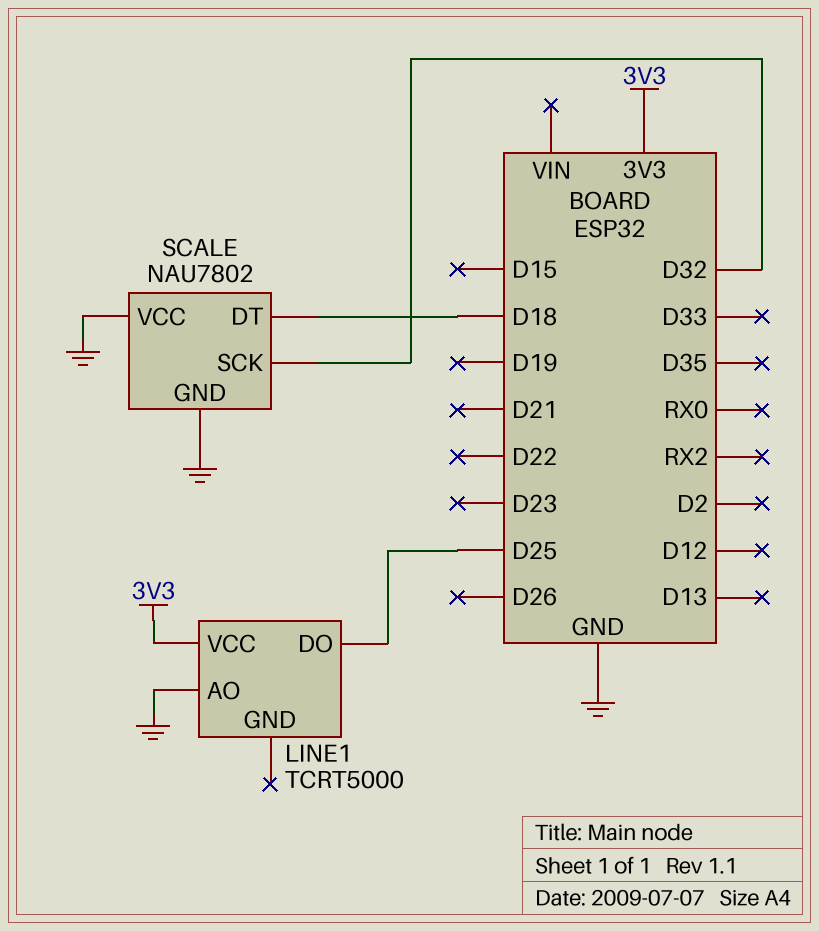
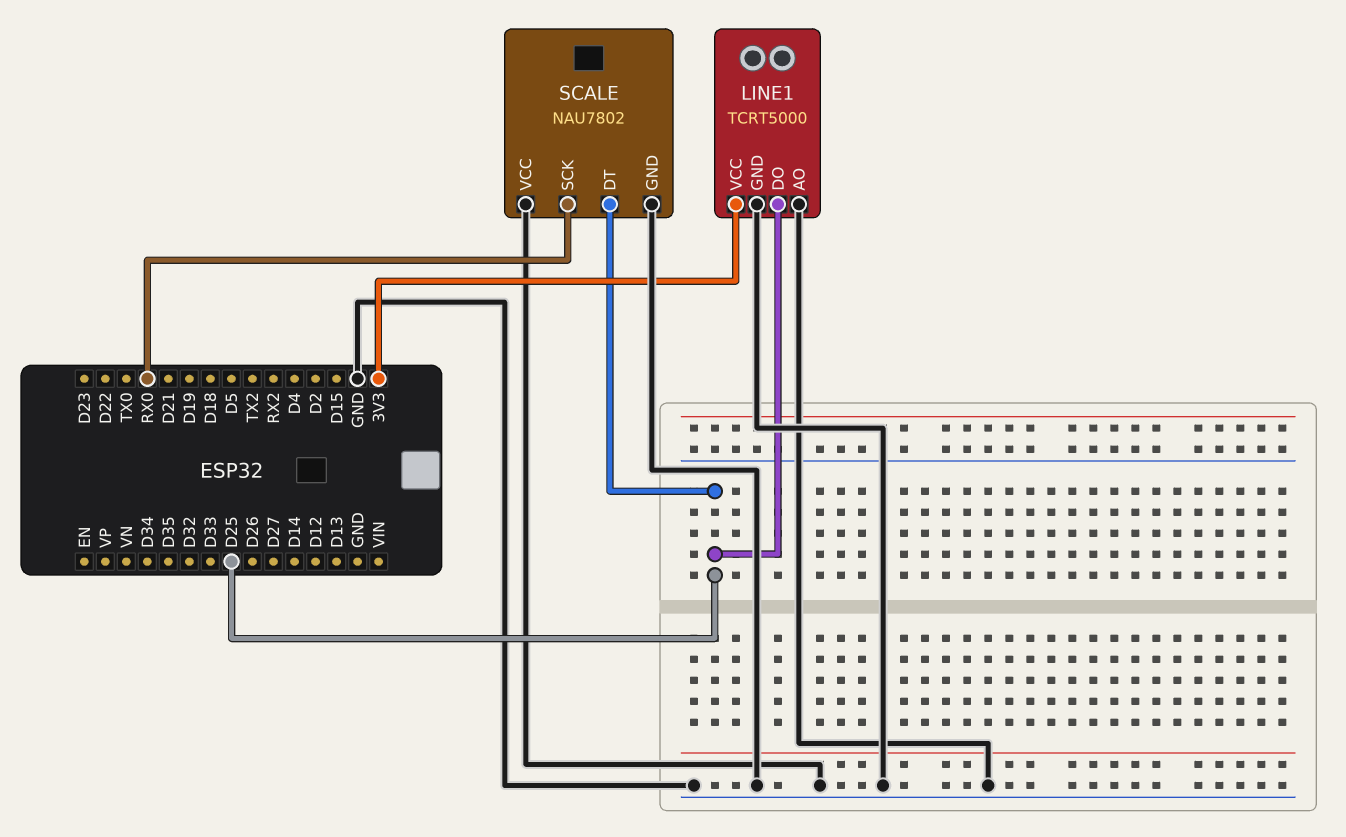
LINE1 pin GND: none -> GND
SCALE pin DT: D18 -> D25
SCALE pin SCK: D32 -> RX0

